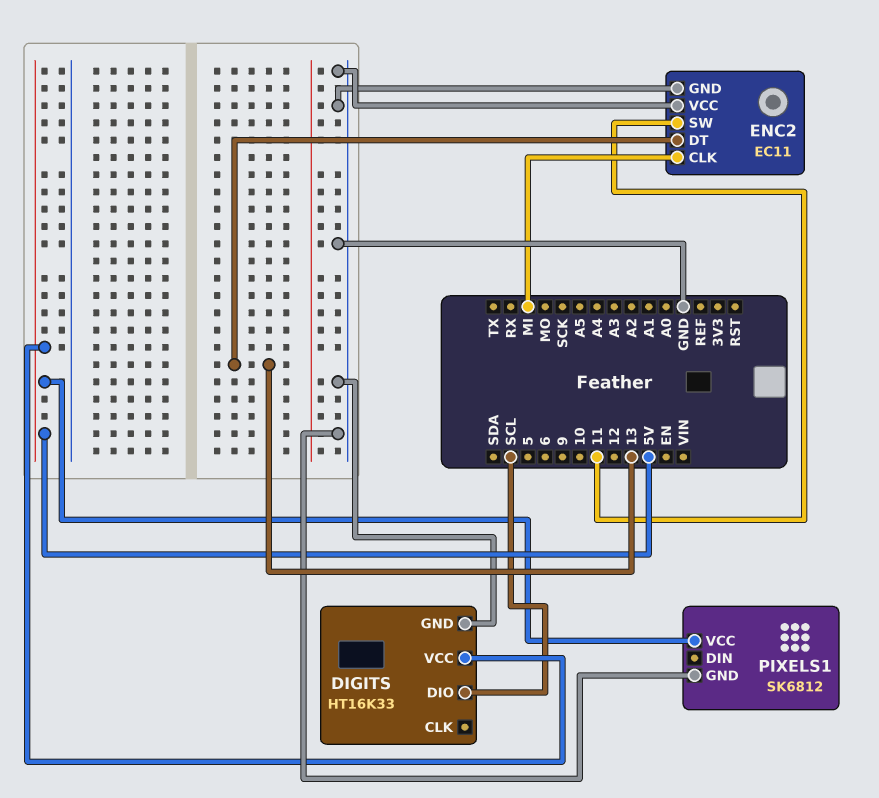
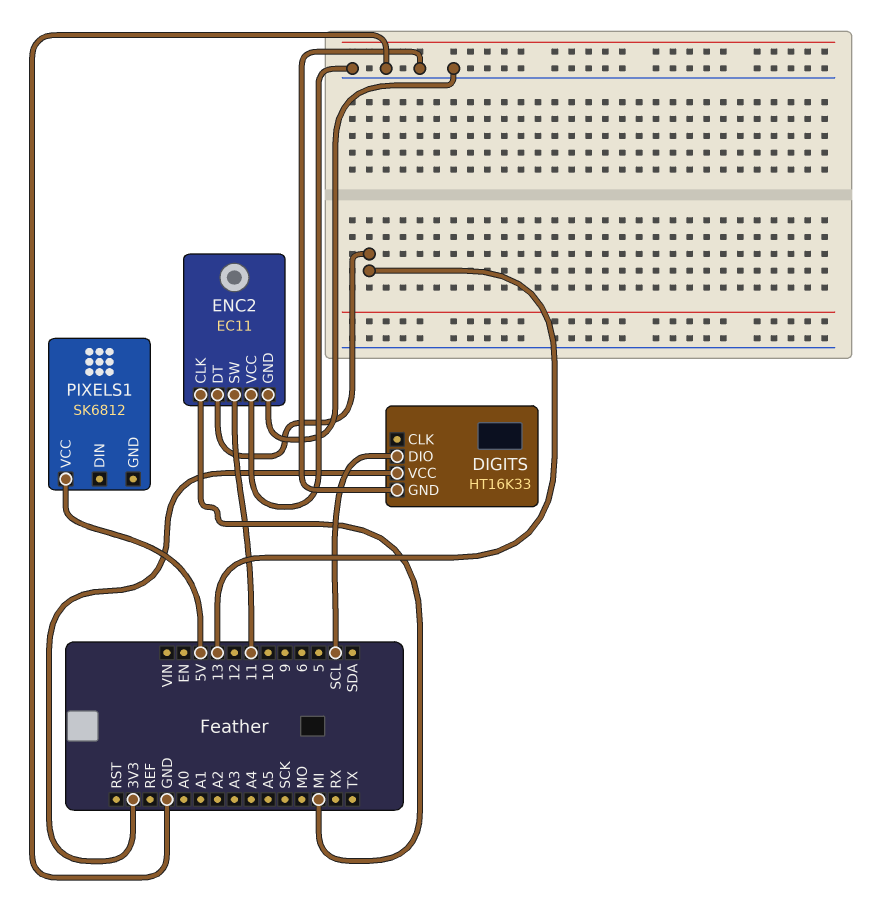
DIGITS pin VCC: 5V -> 3V3
PIXELS1 pin GND: GND -> none

